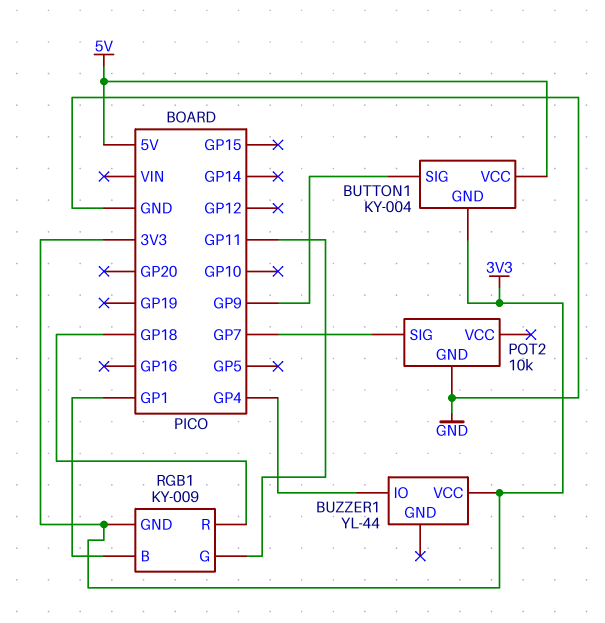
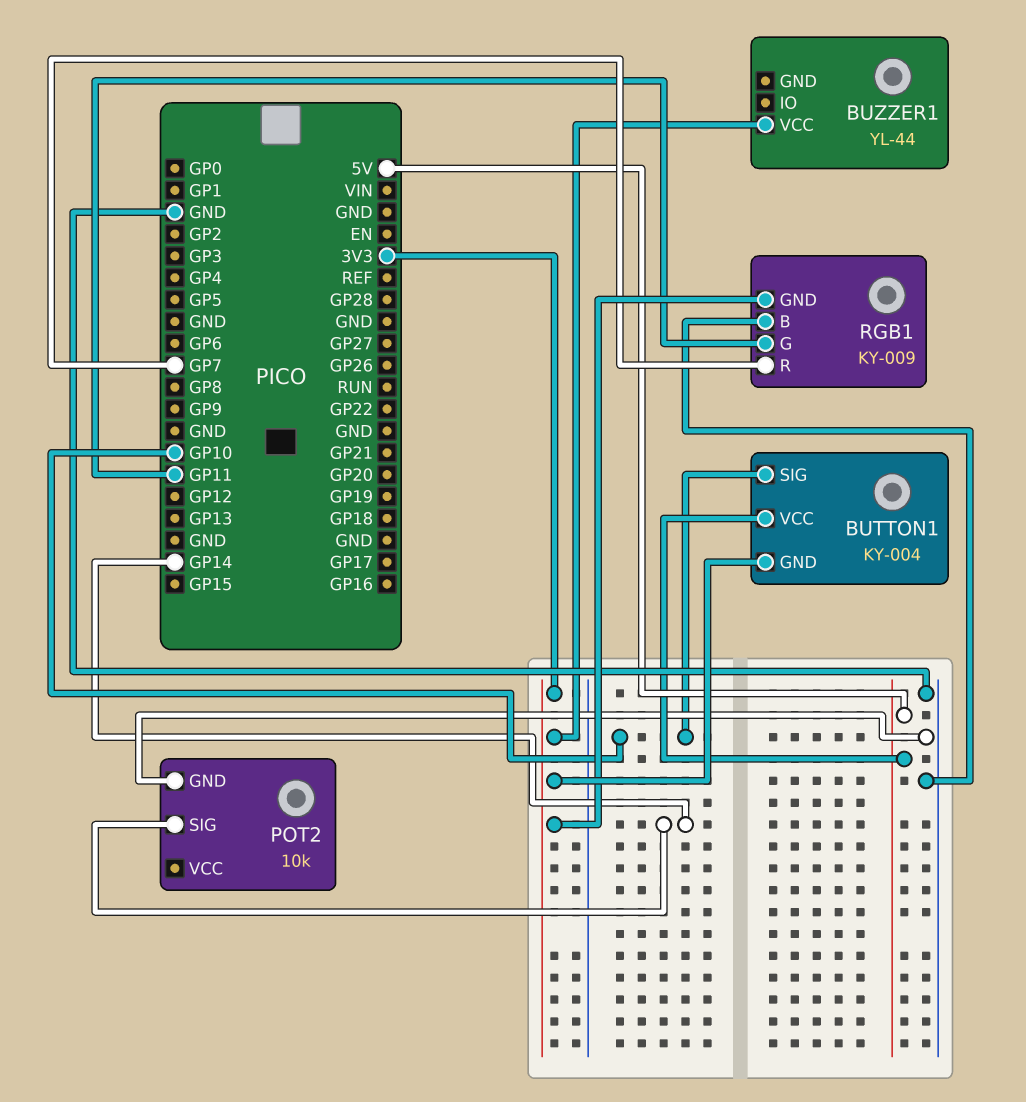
BUTTON1 pin SIG: GP9 -> GP10
BUZZER1 pin IO: GP4 -> none
POT2 pin SIG: GP7 -> GP14
RGB1 pin B: GP1 -> GND
RGB1 pin R: GP18 -> GP7

